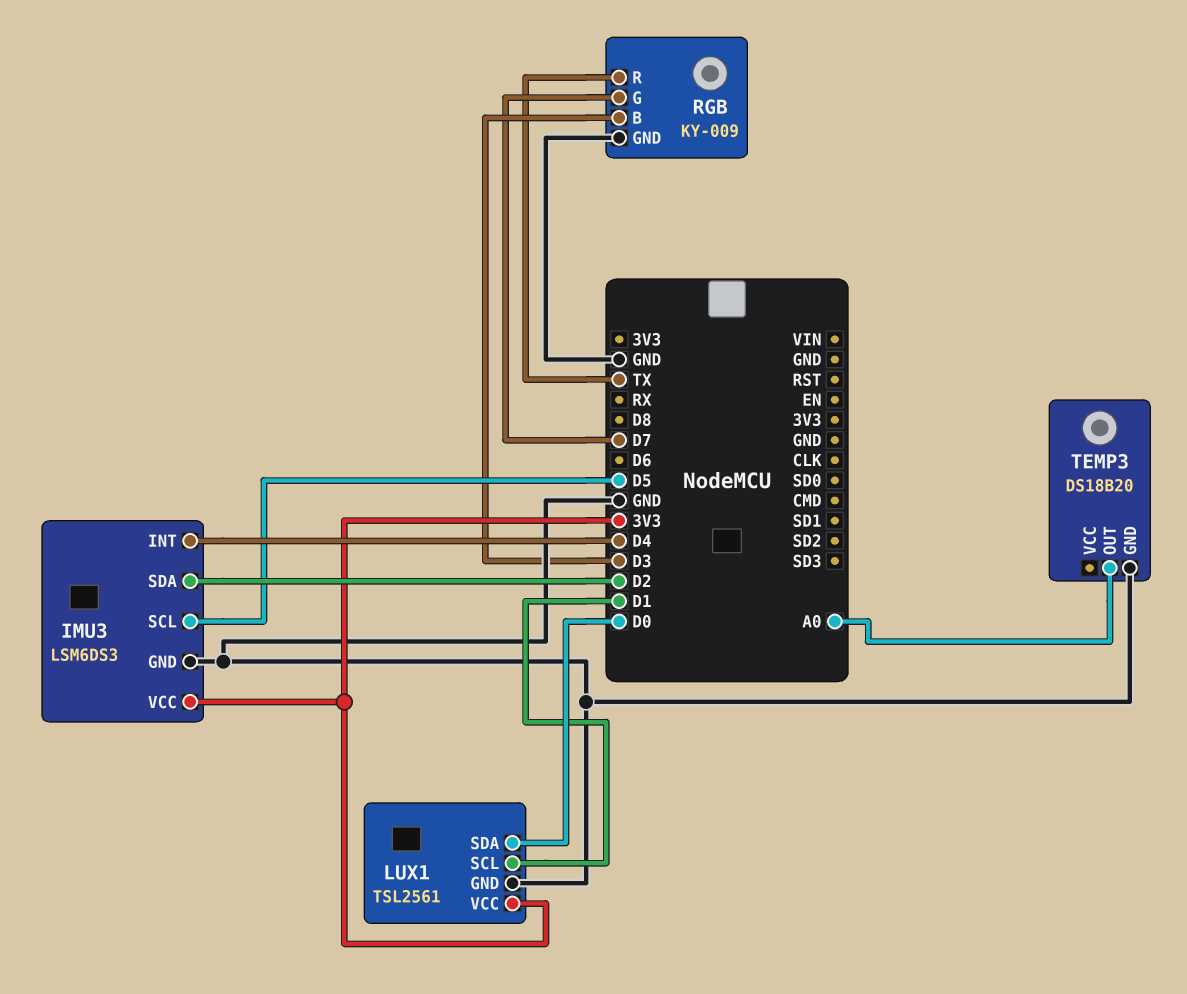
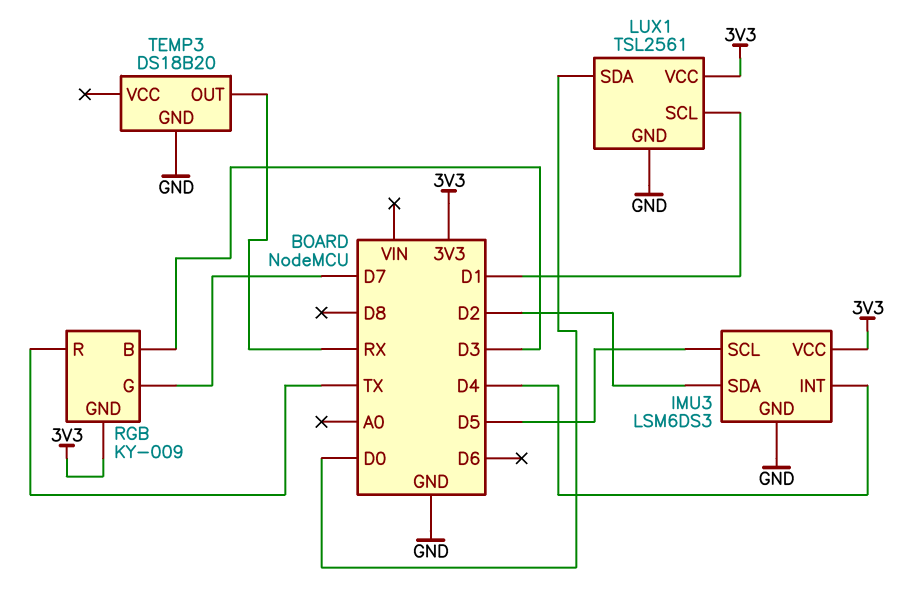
RGB pin GND: GND -> 3V3
TEMP3 pin OUT: A0 -> RX

